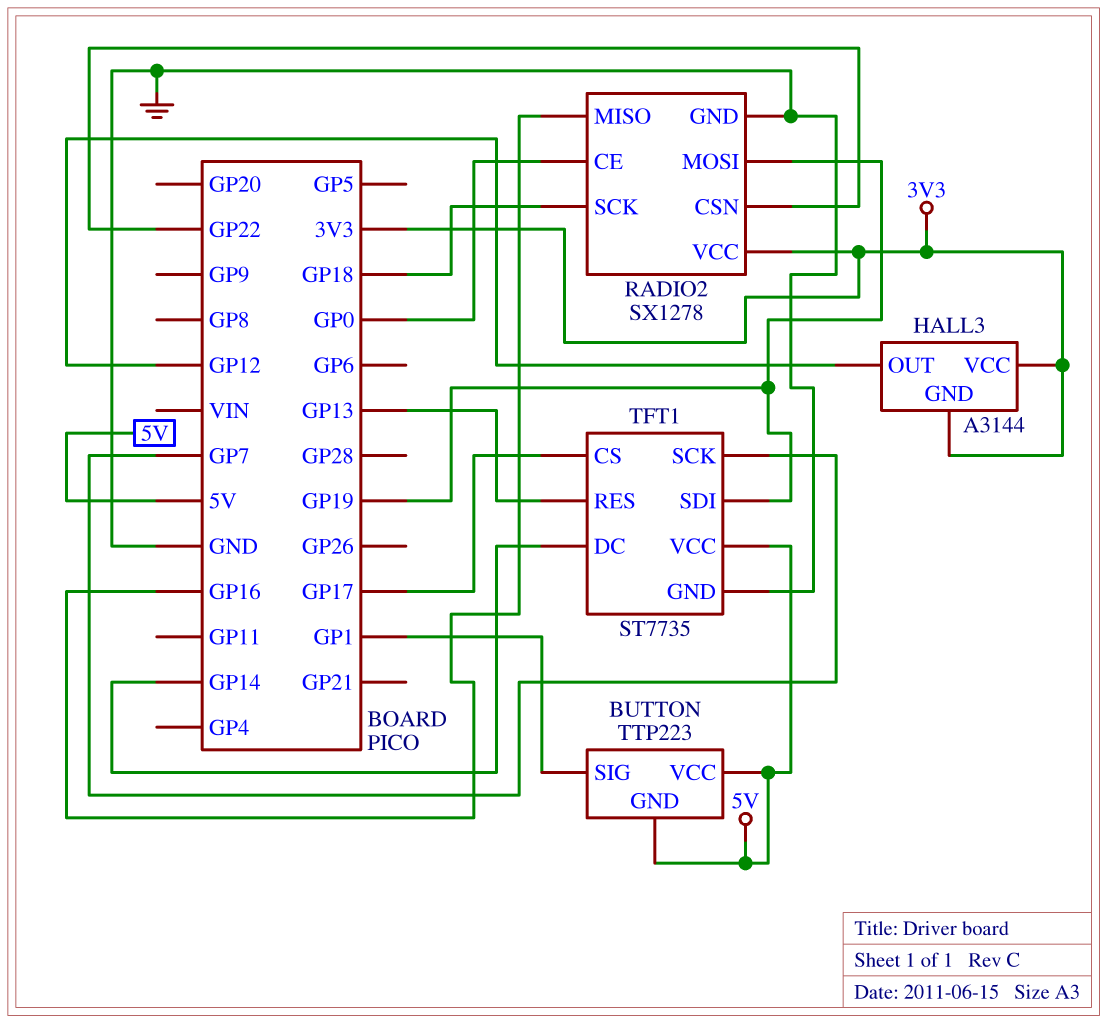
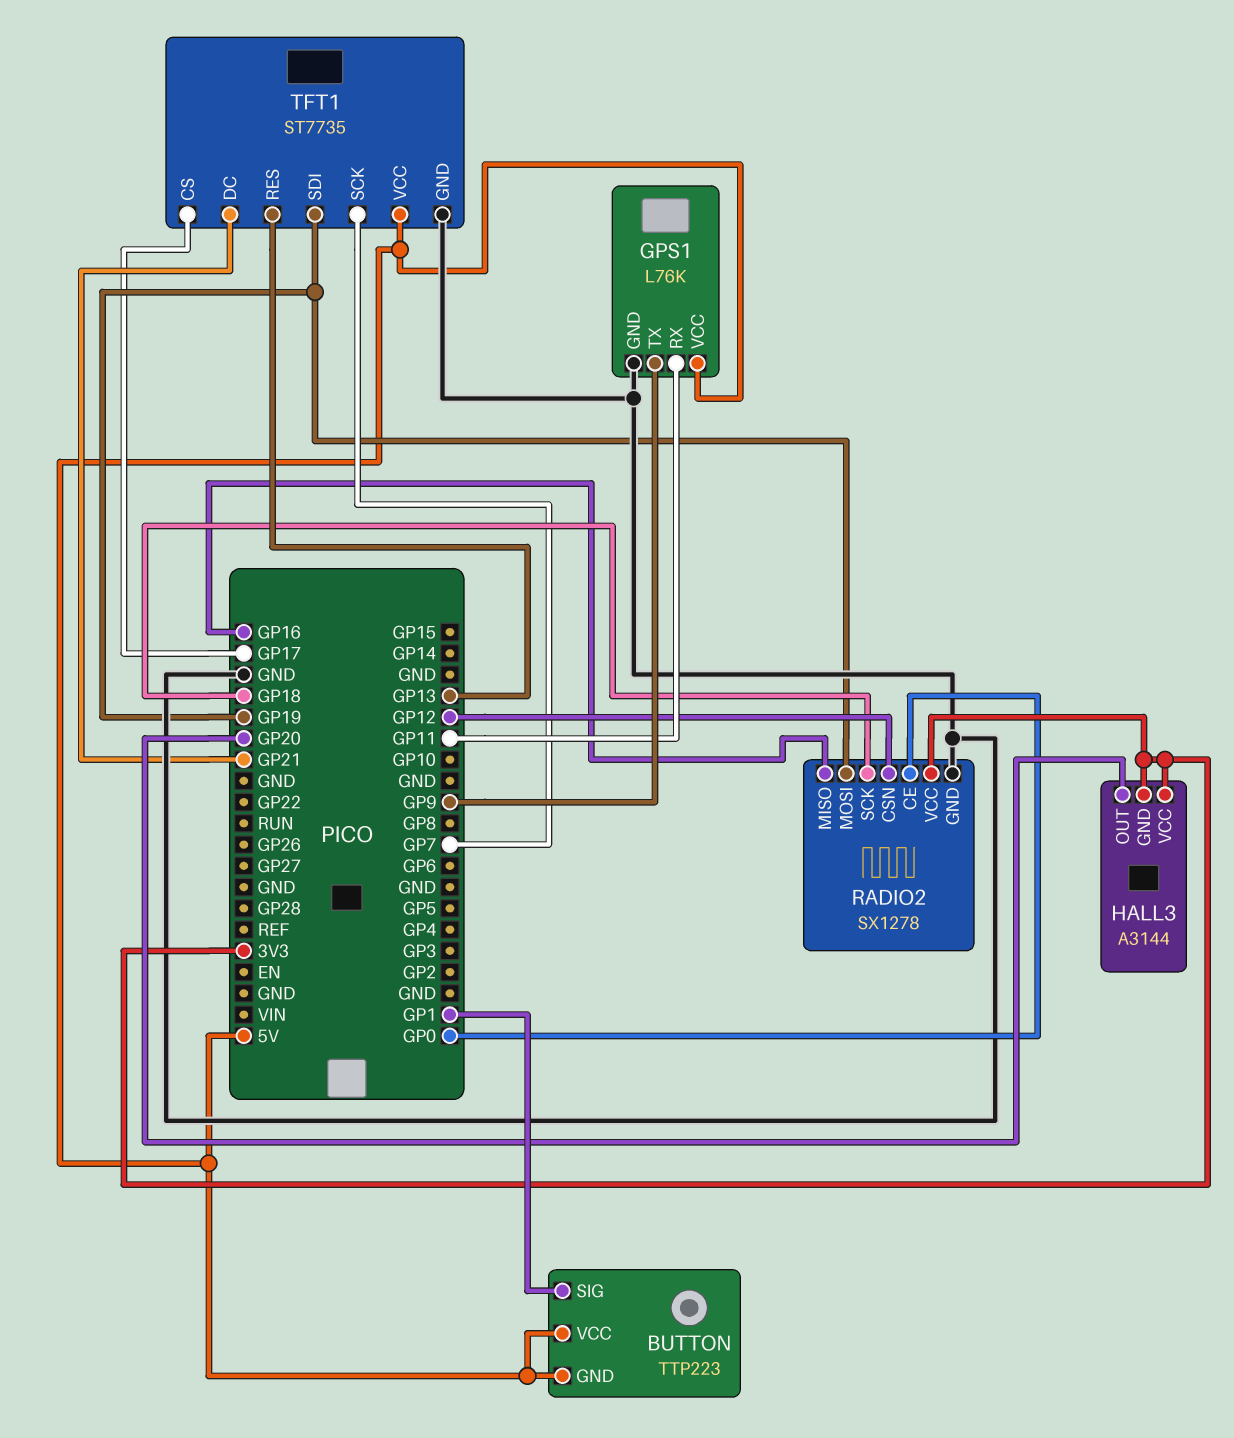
GPS1: none -> L76K
GPS1 pin GND: none -> GND
GPS1 pin RX: none -> GP11
GPS1 pin TX: none -> GP9
GPS1 pin VCC: none -> 5V
HALL3 pin OUT: GP12 -> GP20
RADIO2 pin CSN: GP22 -> GP12
TFT1 pin DC: GP14 -> GP21

